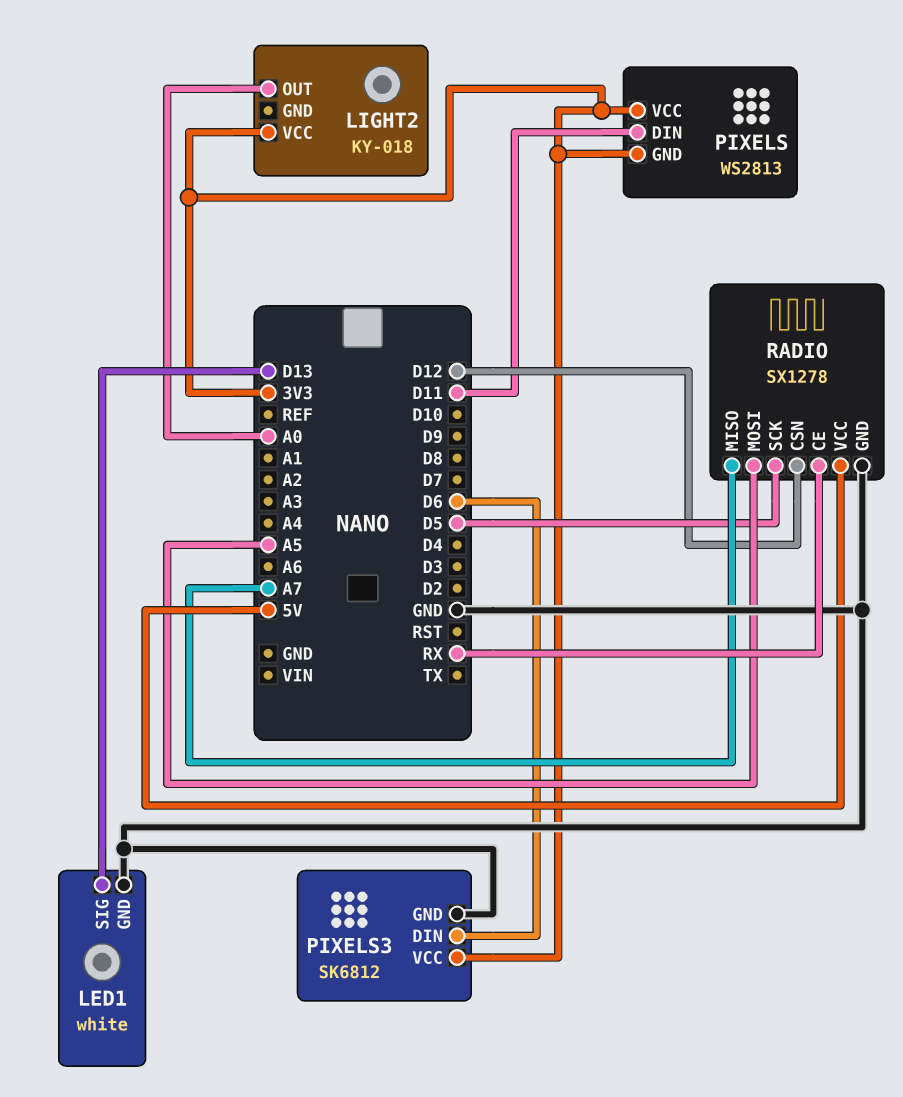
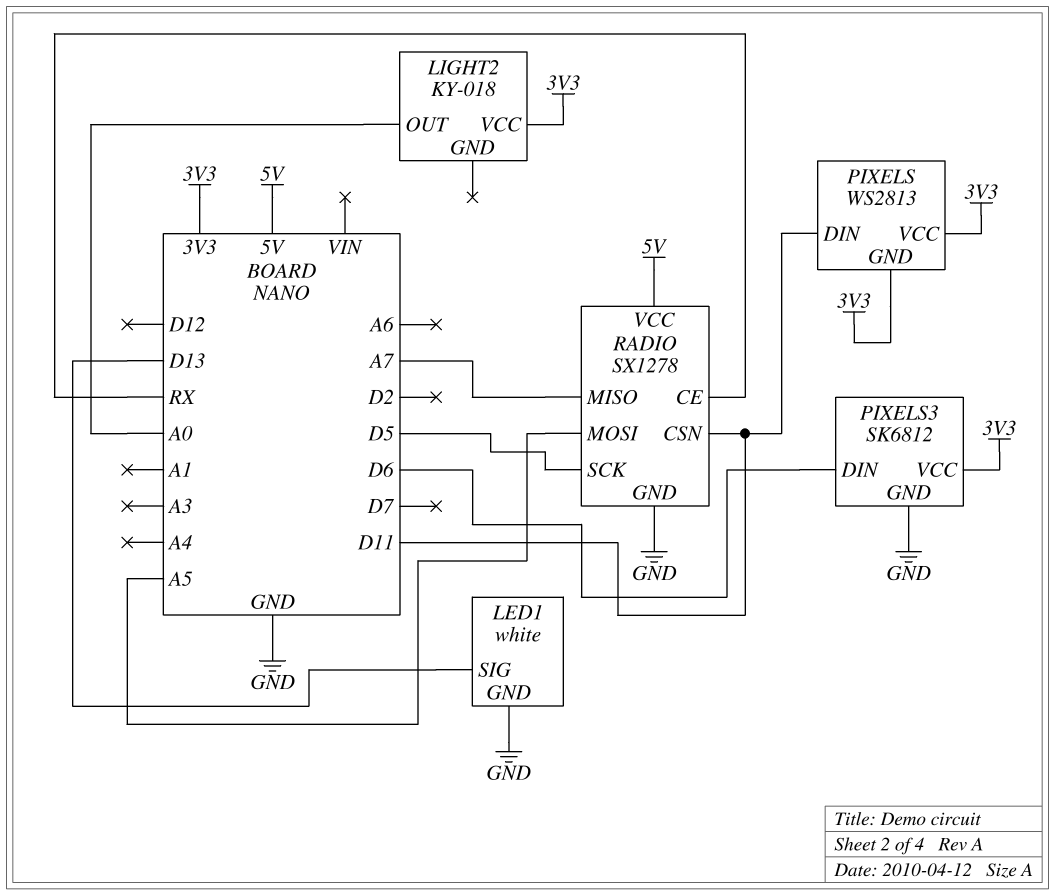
RADIO pin CSN: D12 -> D11

